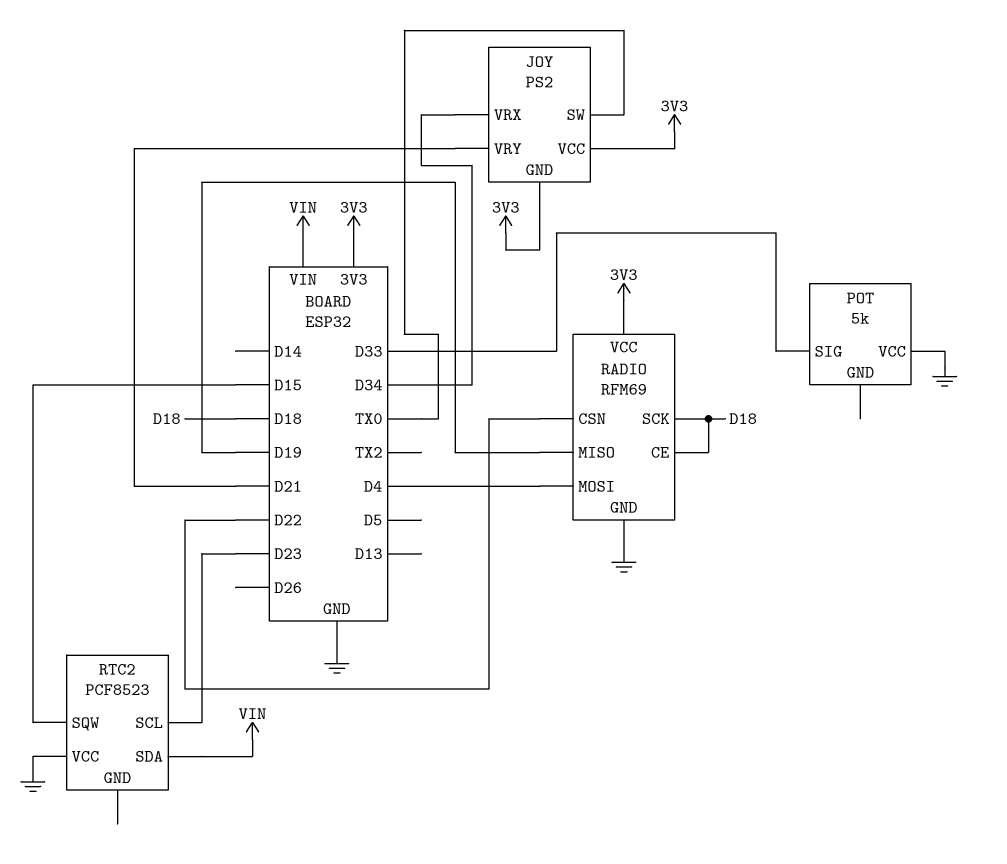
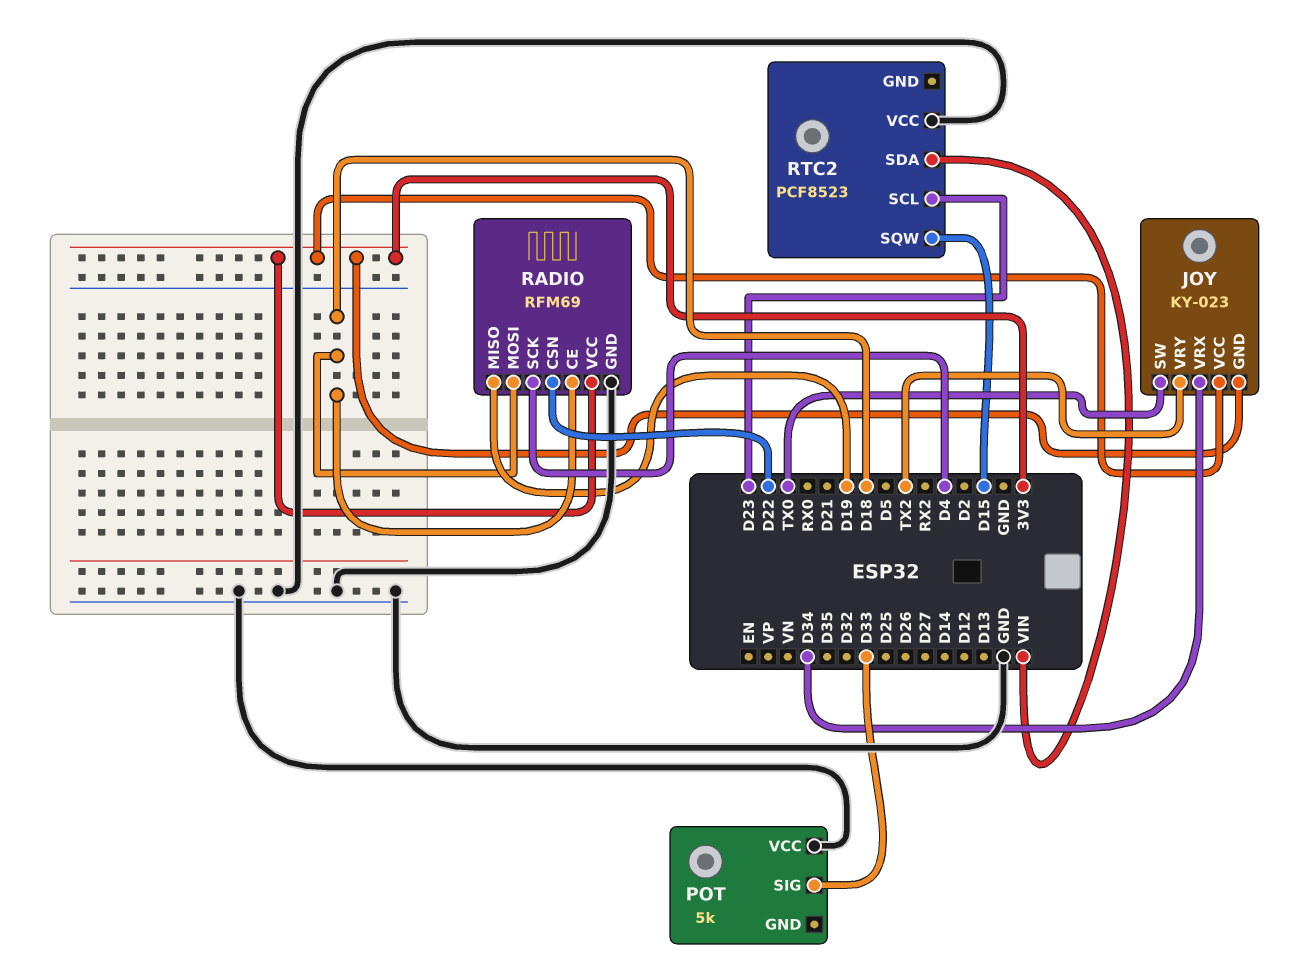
JOY: PS2 -> KY-023
JOY pin VRY: D21 -> TX2
RADIO pin MOSI: D4 -> D18
RADIO pin SCK: D18 -> D4

